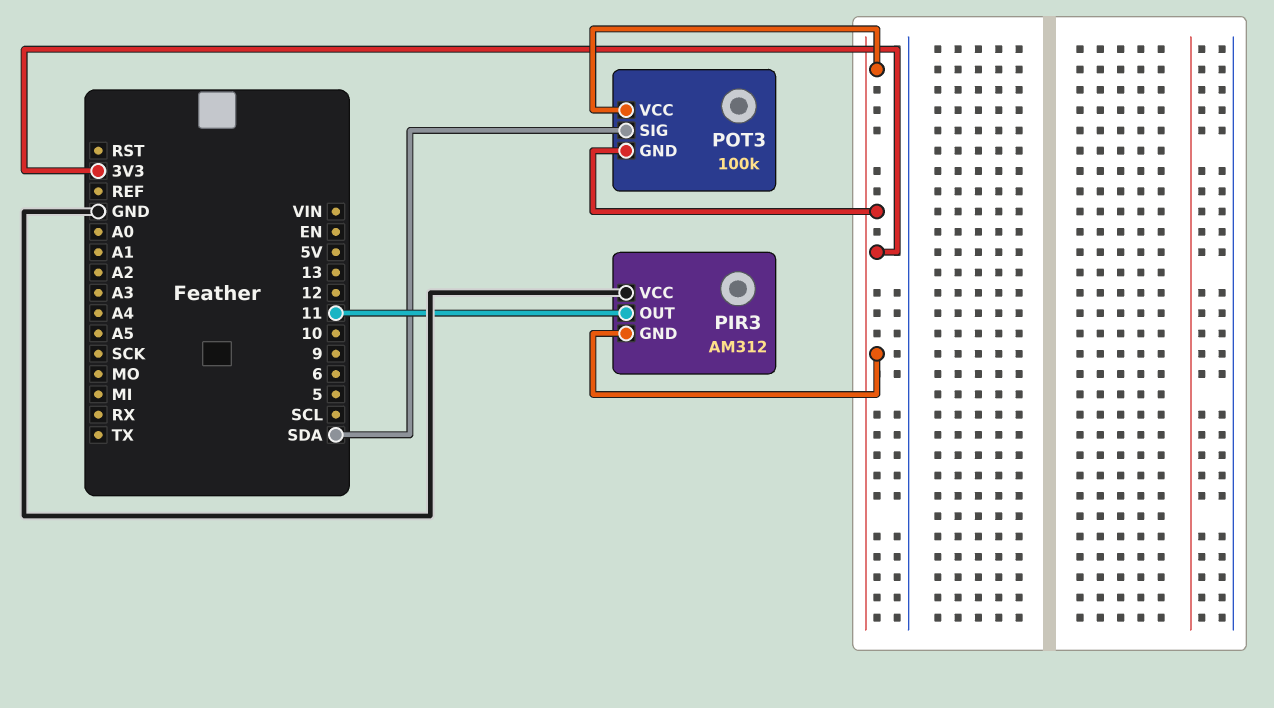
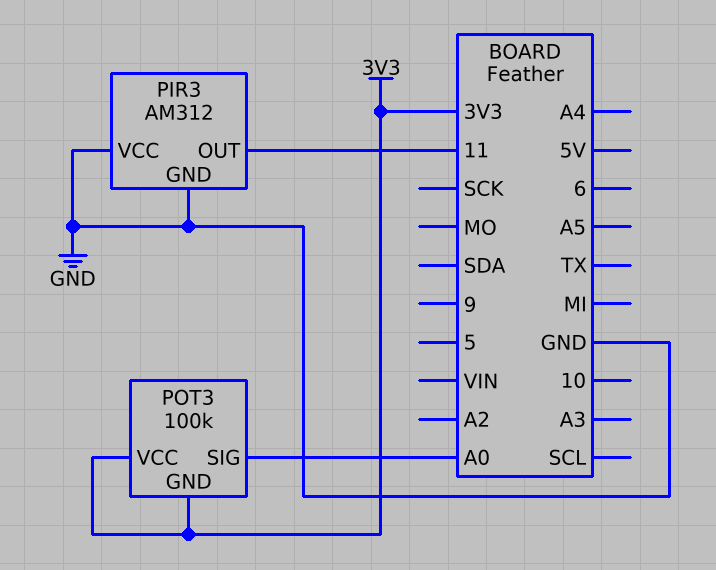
PIR3 pin GND: 3V3 -> GND
POT3 pin SIG: SDA -> A0

